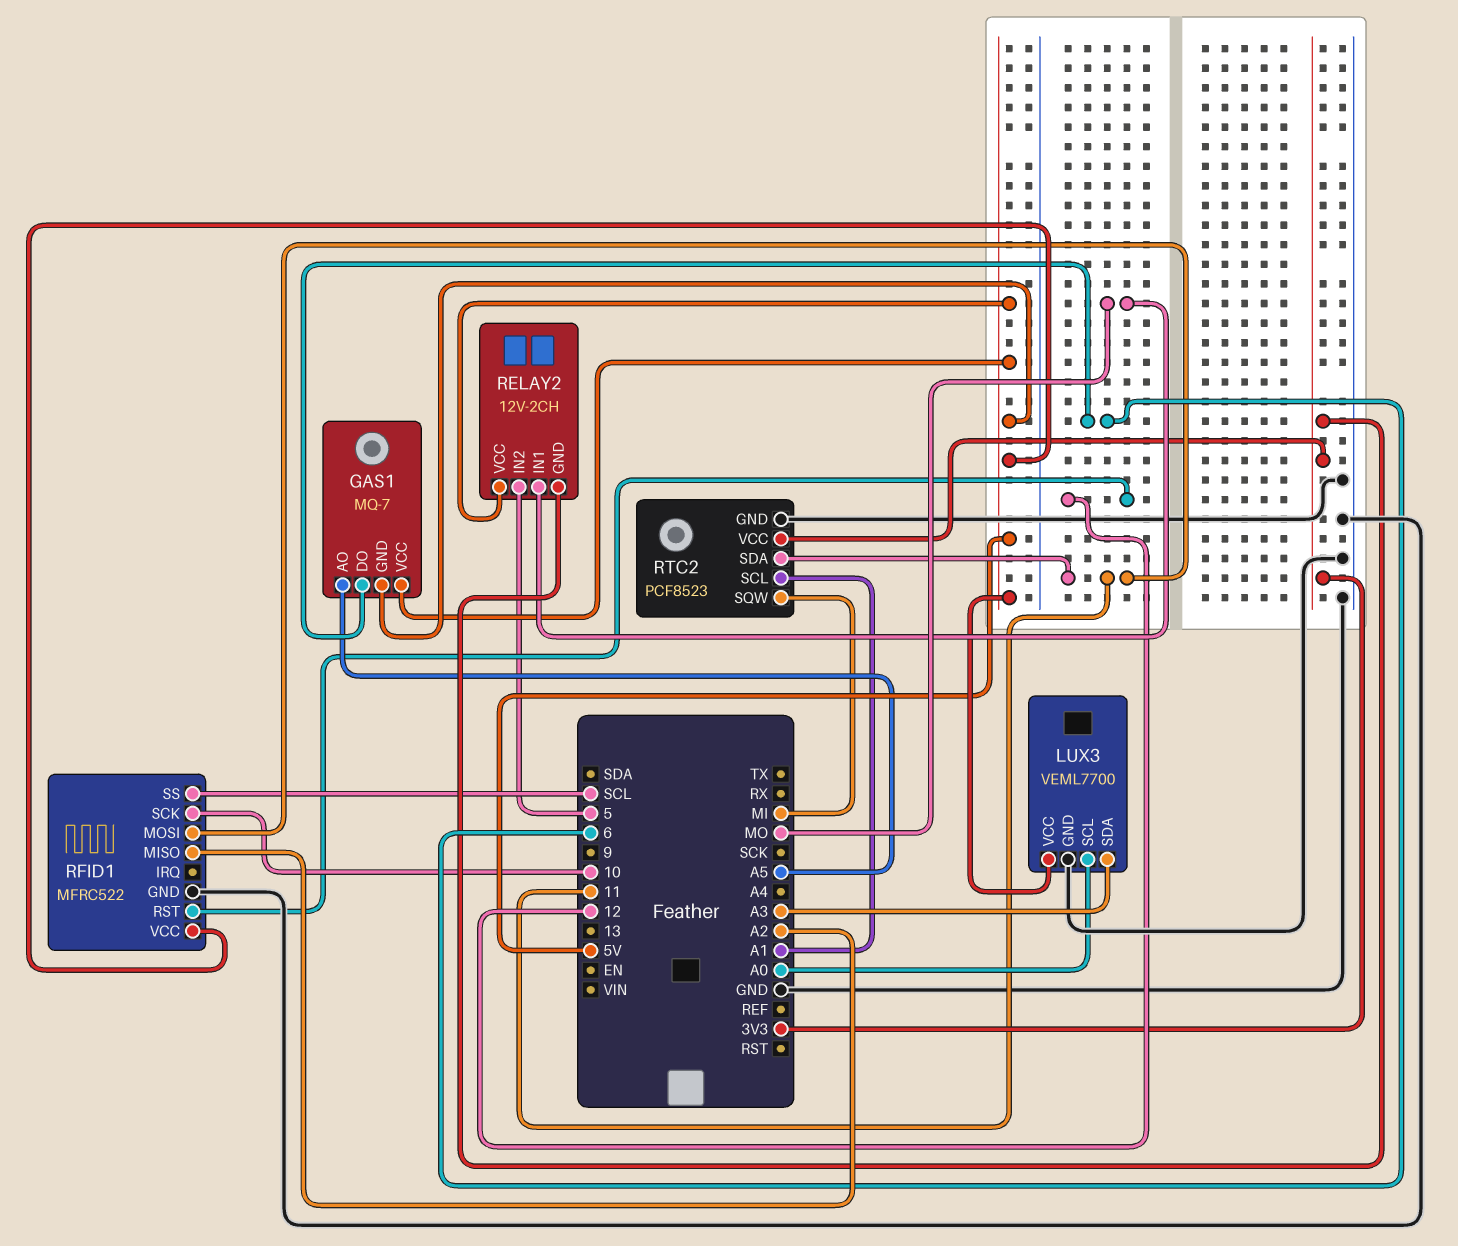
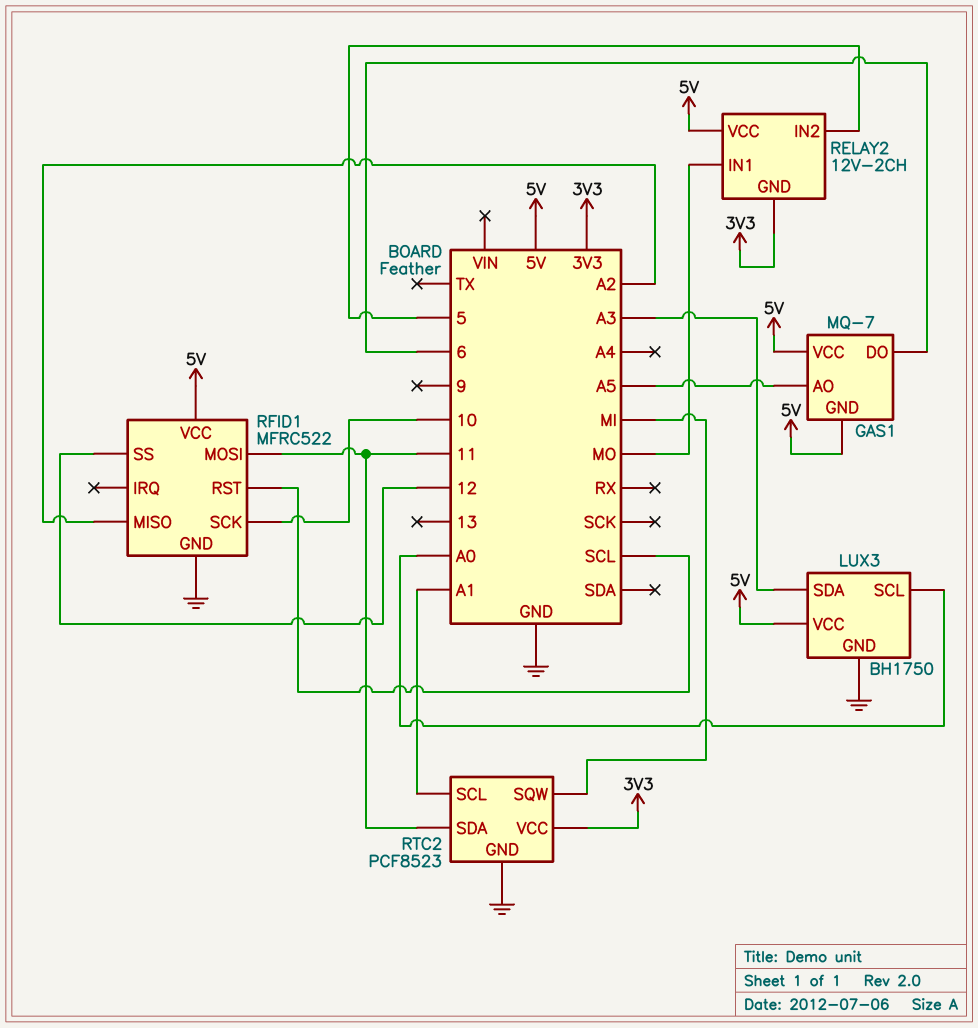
LUX3: VEML7700 -> BH1750
RFID1 pin RST: 12 -> SCL
RFID1 pin SS: SCL -> 12

